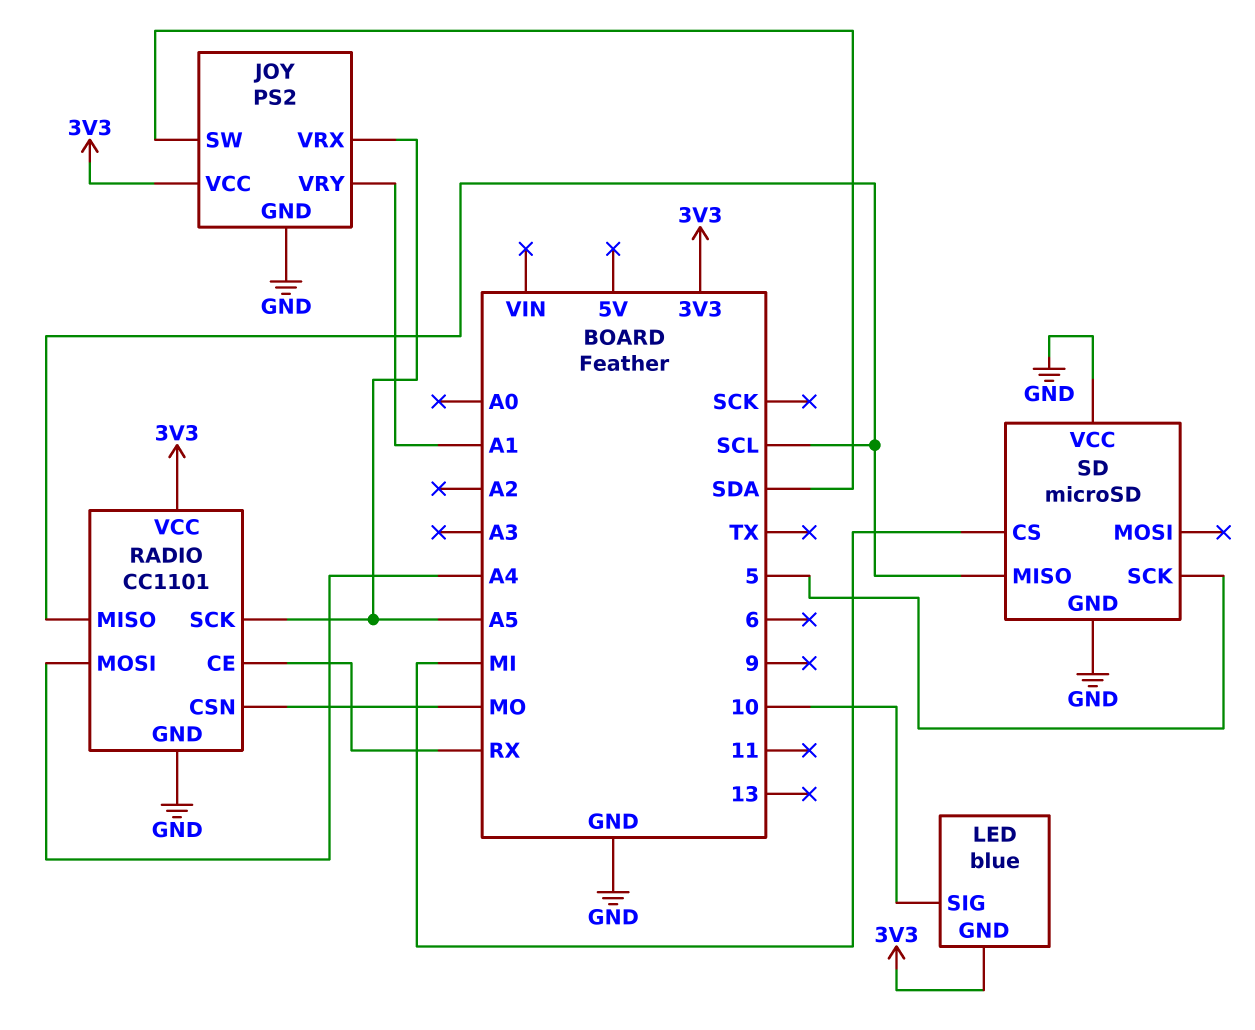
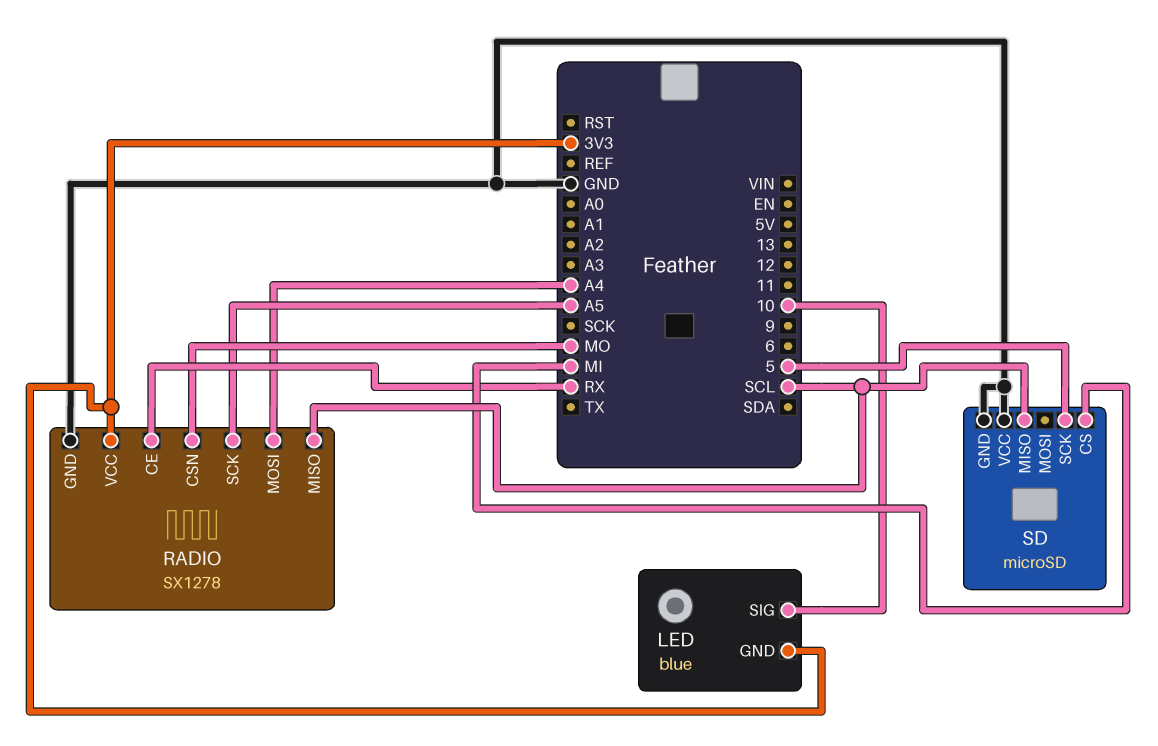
JOY: PS2 -> none
JOY pin GND: GND -> none
JOY pin SW: SDA -> none
JOY pin VCC: 3V3 -> none
JOY pin VRX: A5 -> none
JOY pin VRY: A1 -> none
RADIO: CC1101 -> SX1278

